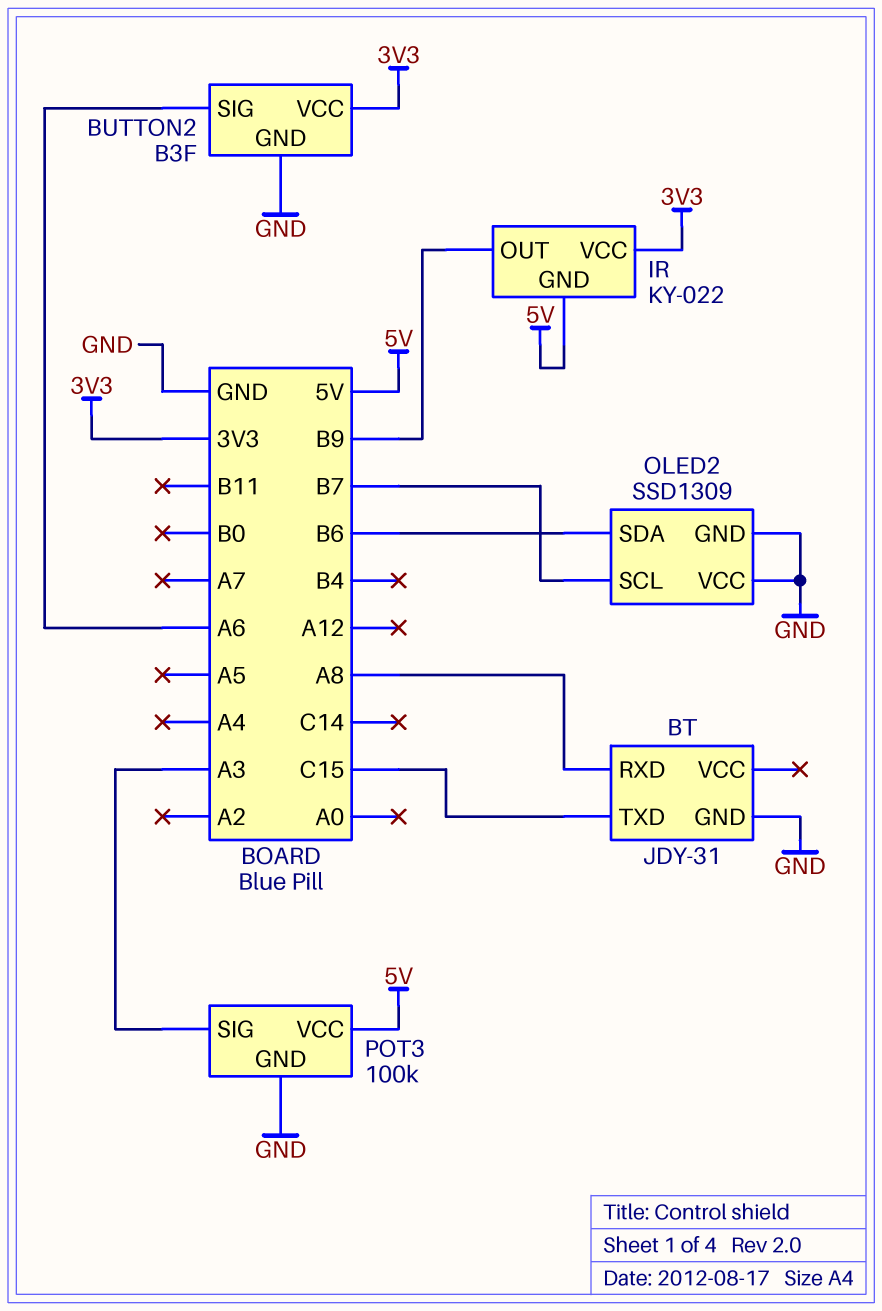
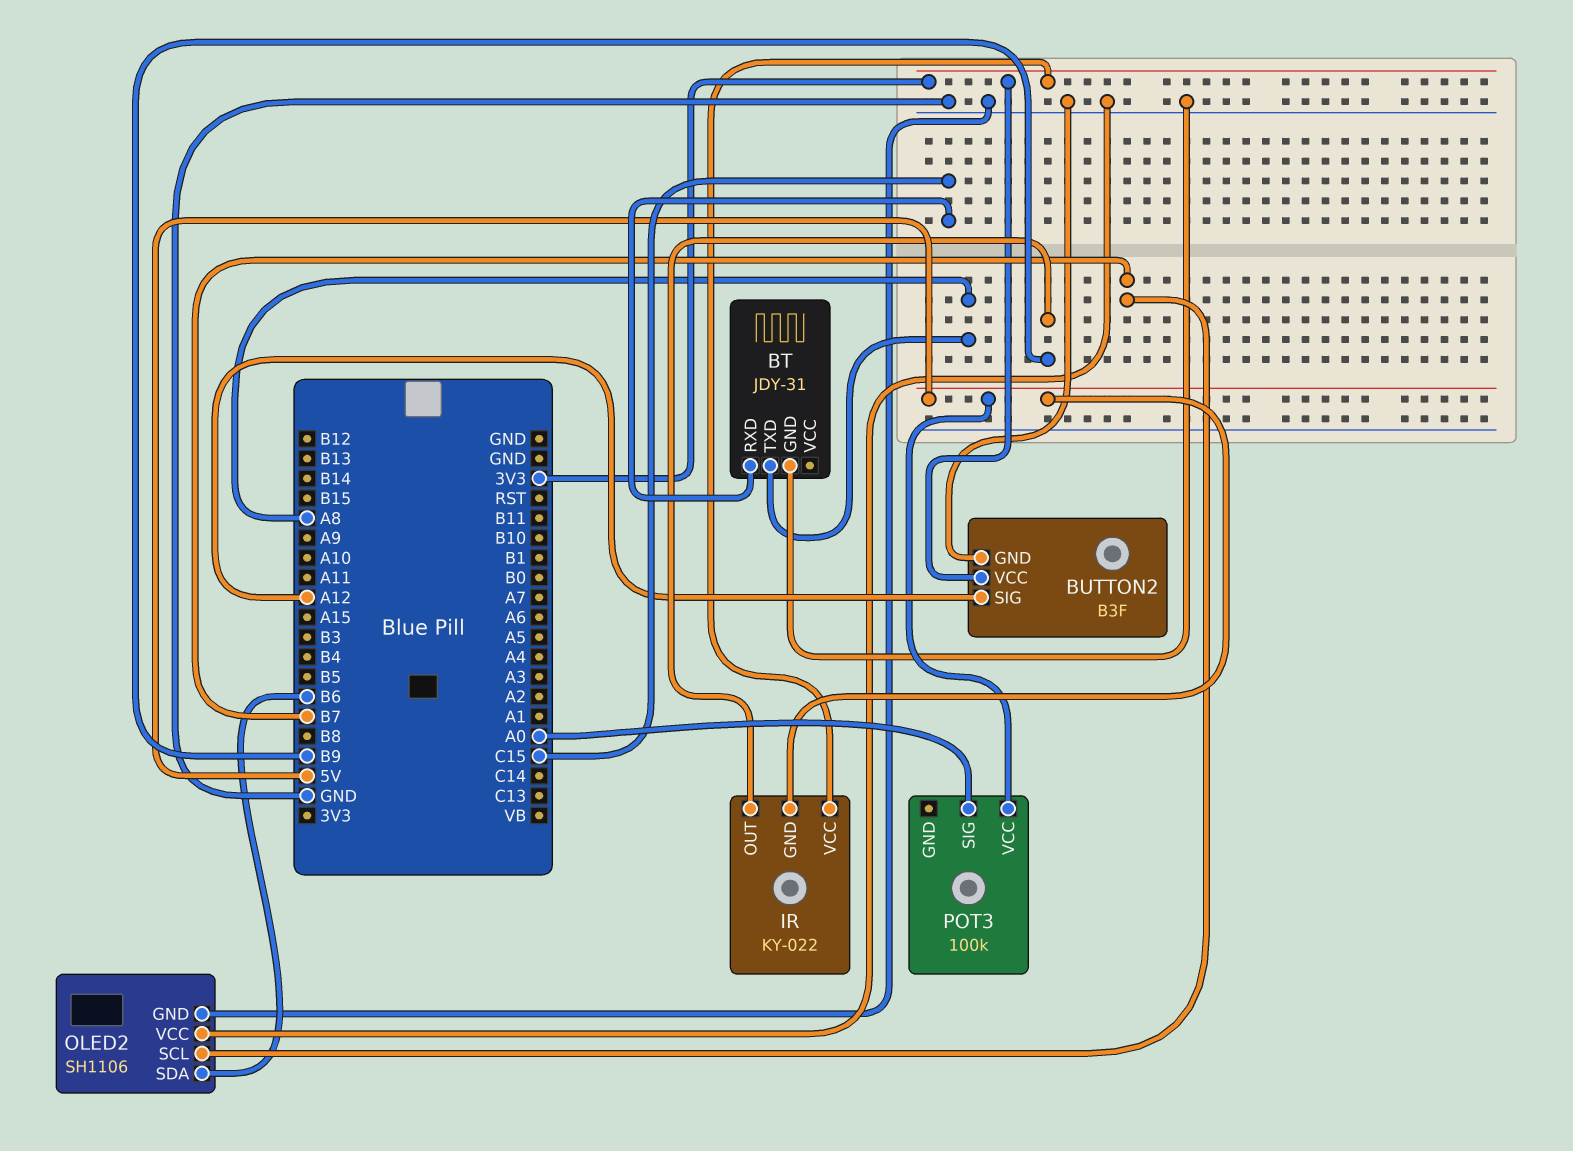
BT pin RXD: A8 -> C15
BT pin TXD: C15 -> A8
BUTTON2 pin SIG: A6 -> A12
OLED2: SSD1309 -> SH1106
POT3 pin GND: GND -> none
POT3 pin SIG: A3 -> A0

